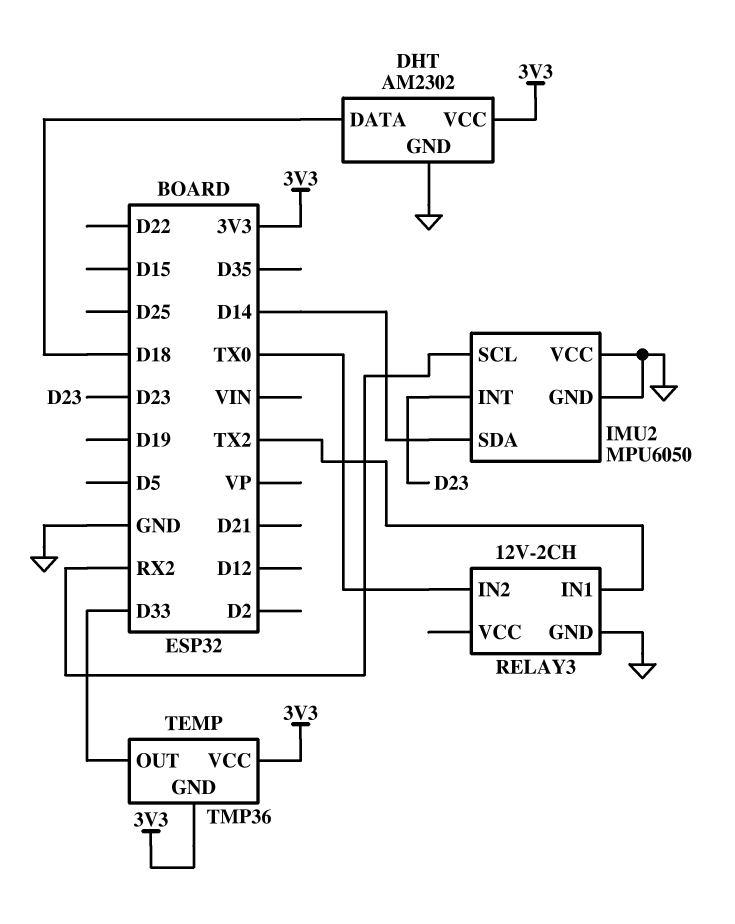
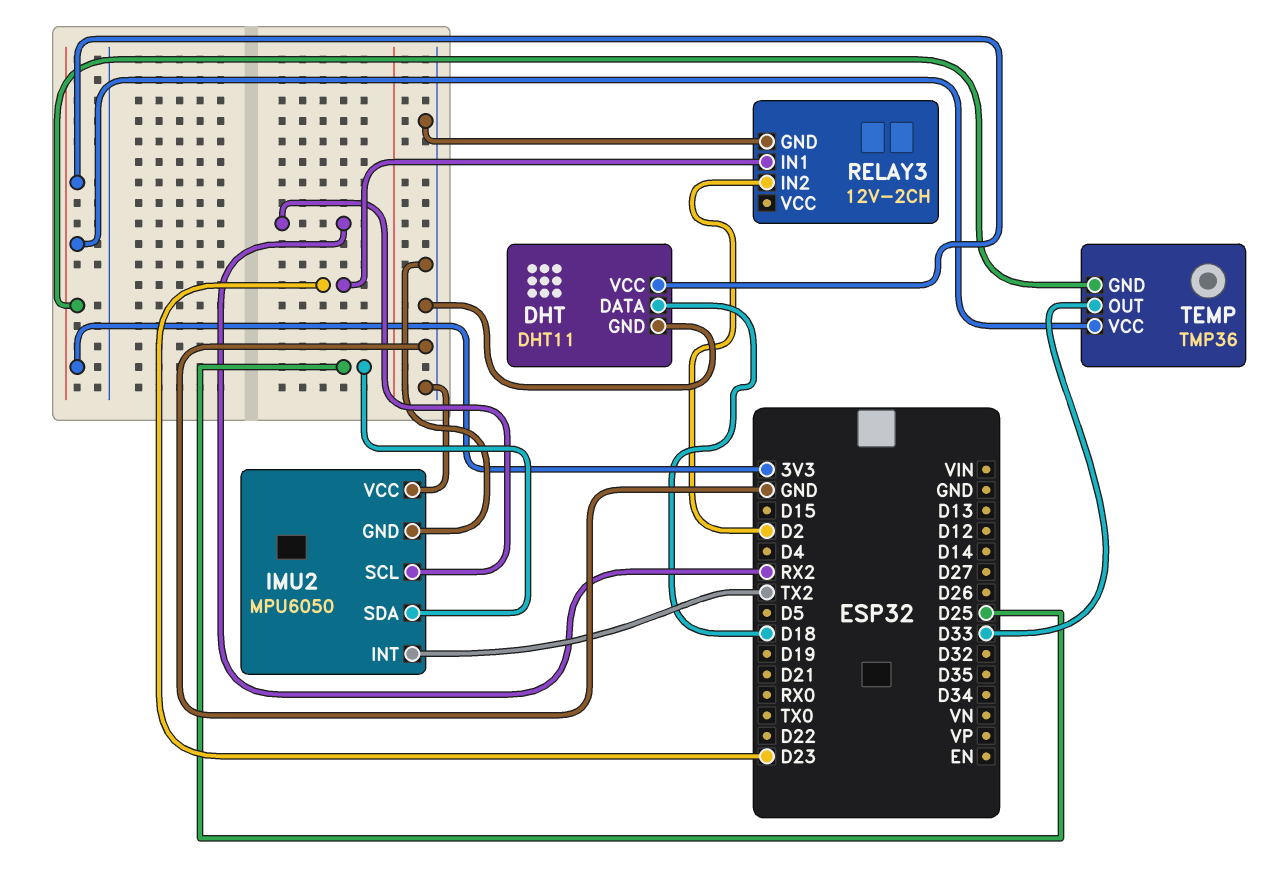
DHT: AM2302 -> DHT11
IMU2 pin INT: D23 -> TX2
IMU2 pin SDA: D14 -> D25
RELAY3 pin IN1: TX2 -> D23
RELAY3 pin IN2: TX0 -> D2

